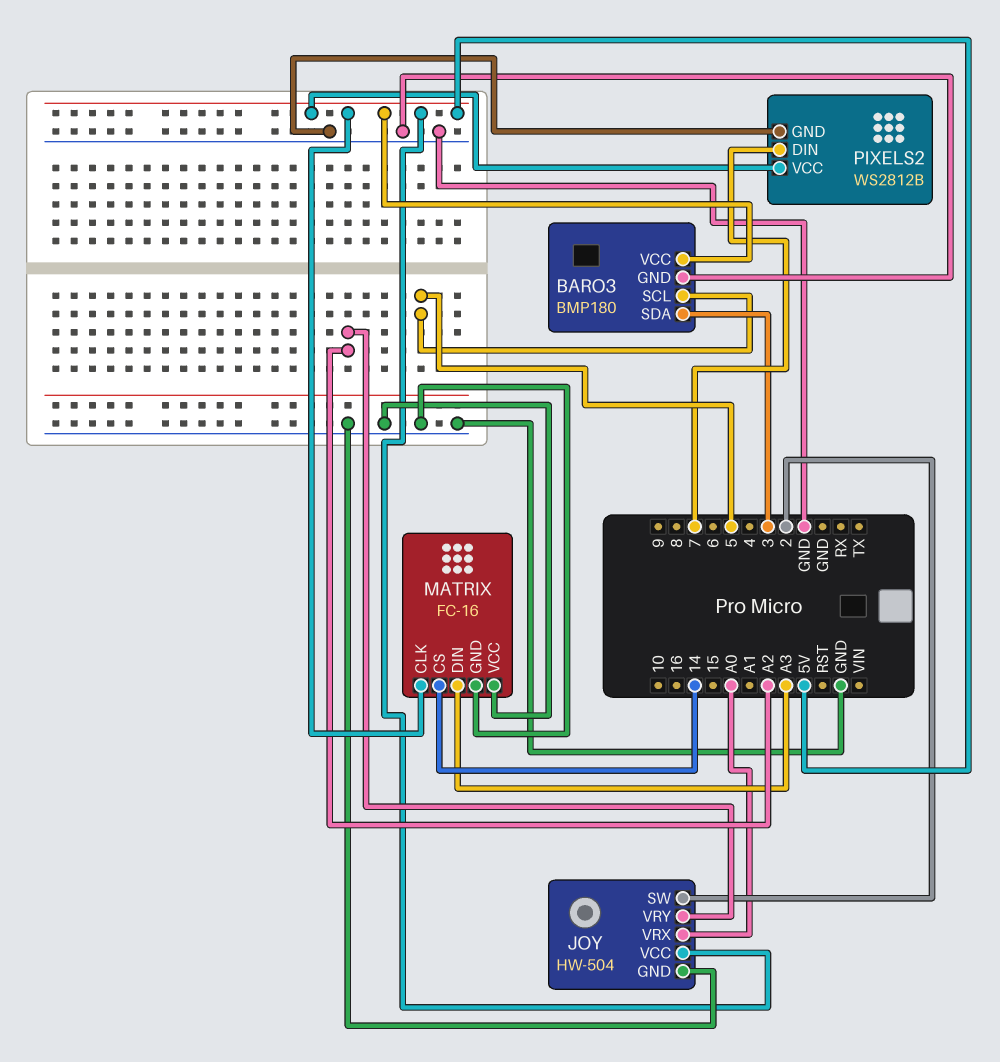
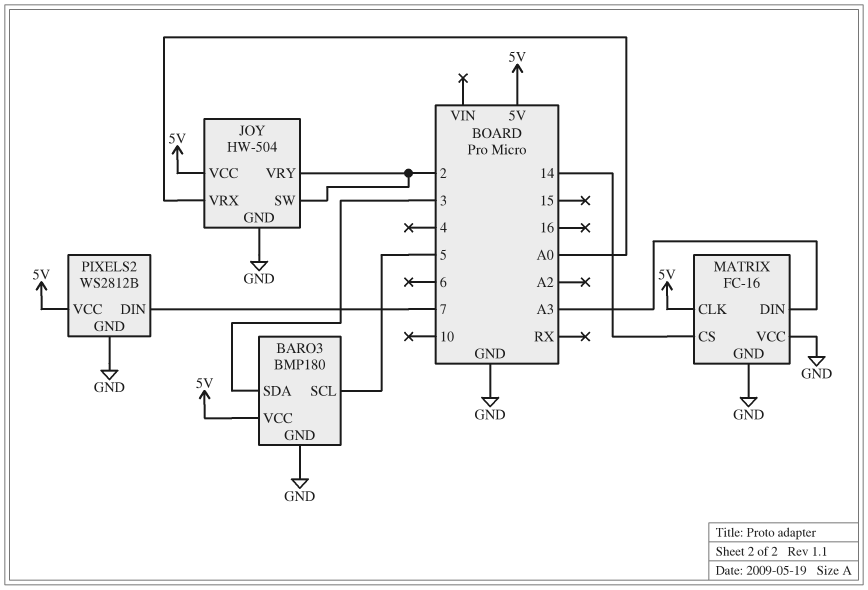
JOY pin VRY: A2 -> 2

